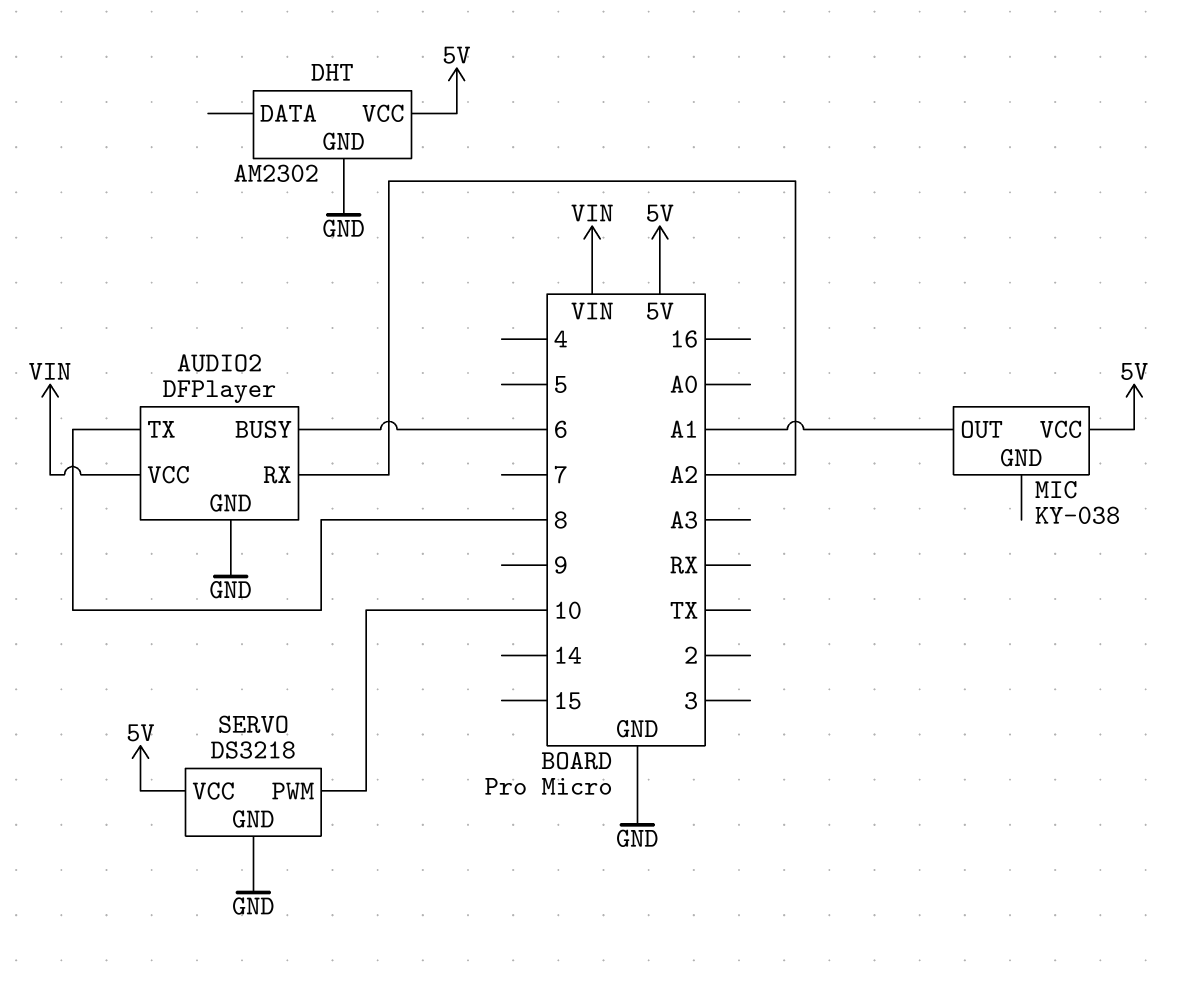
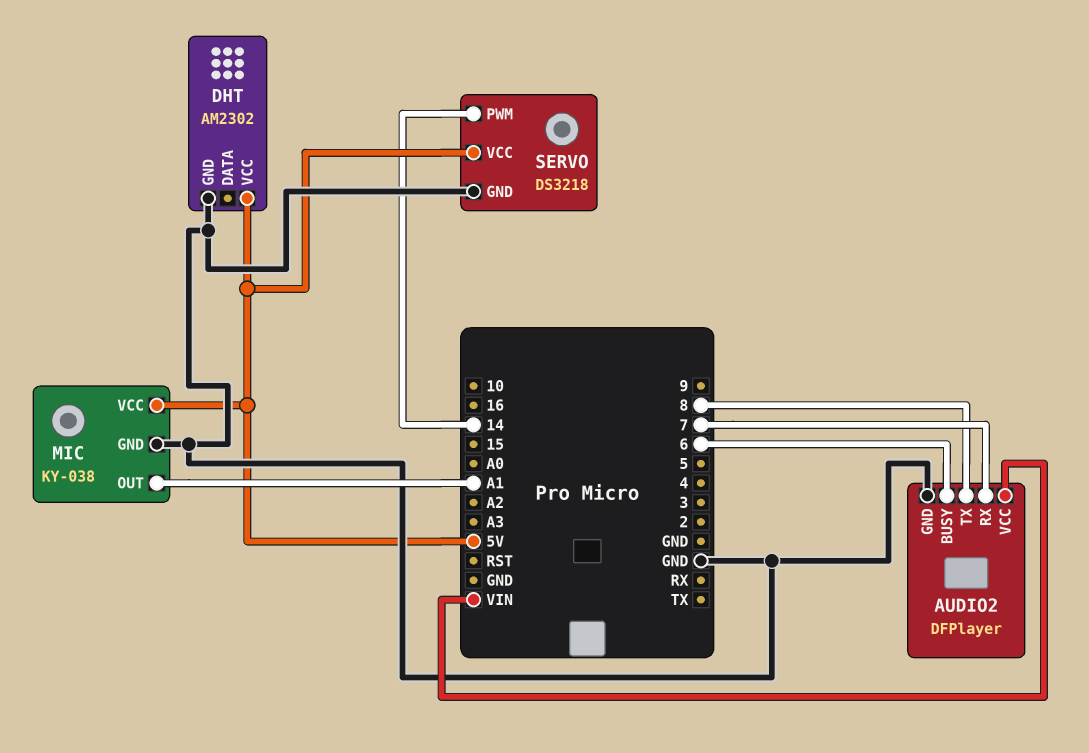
AUDIO2 pin RX: A2 -> 7
MIC pin GND: none -> GND
SERVO pin PWM: 10 -> 14

